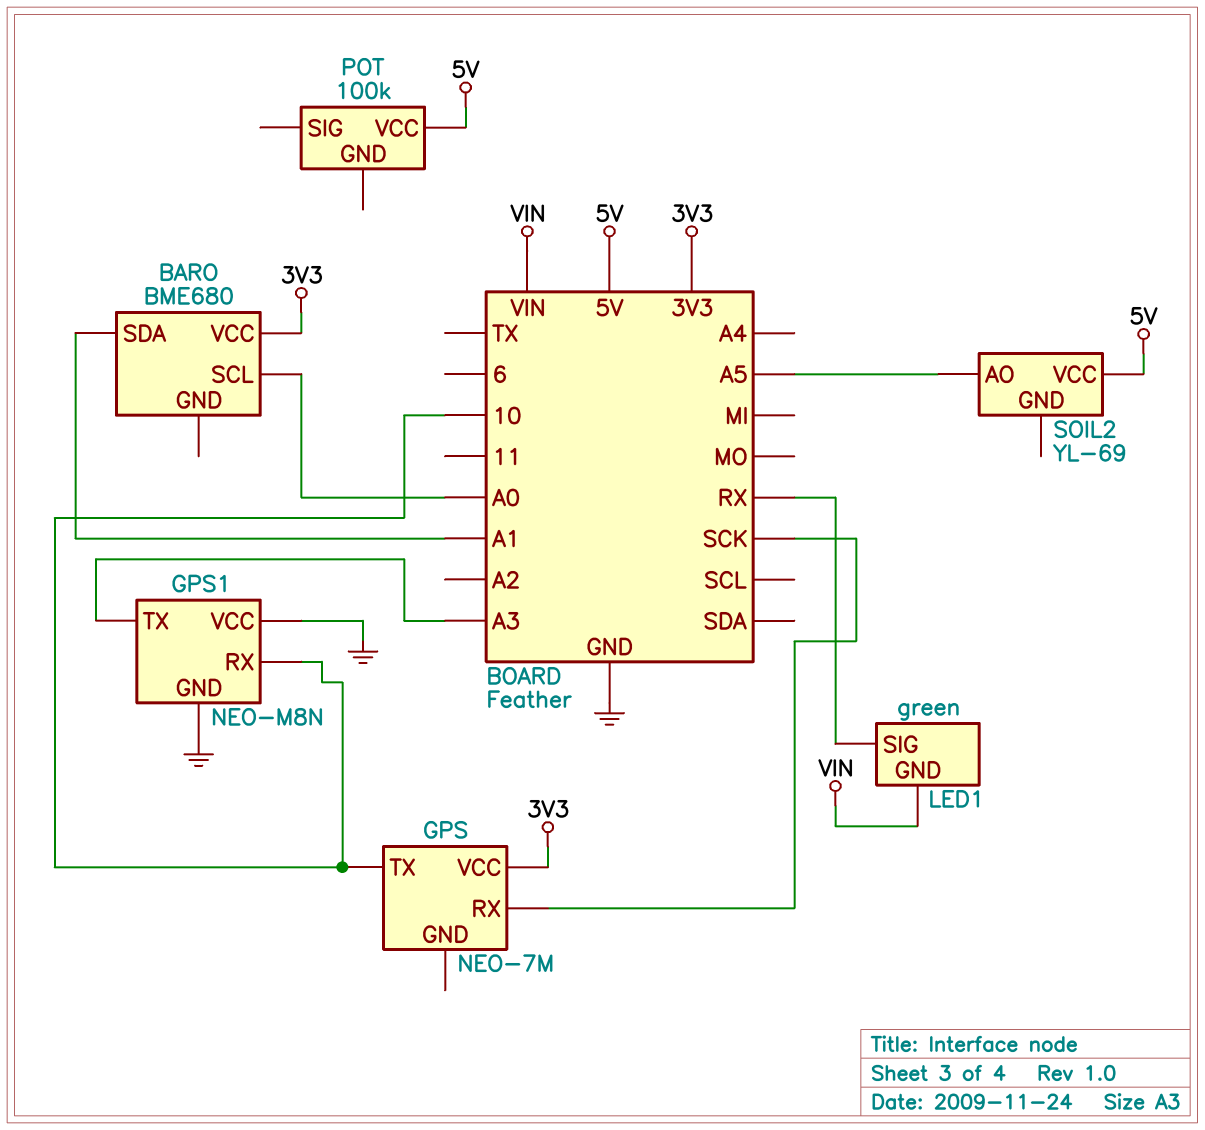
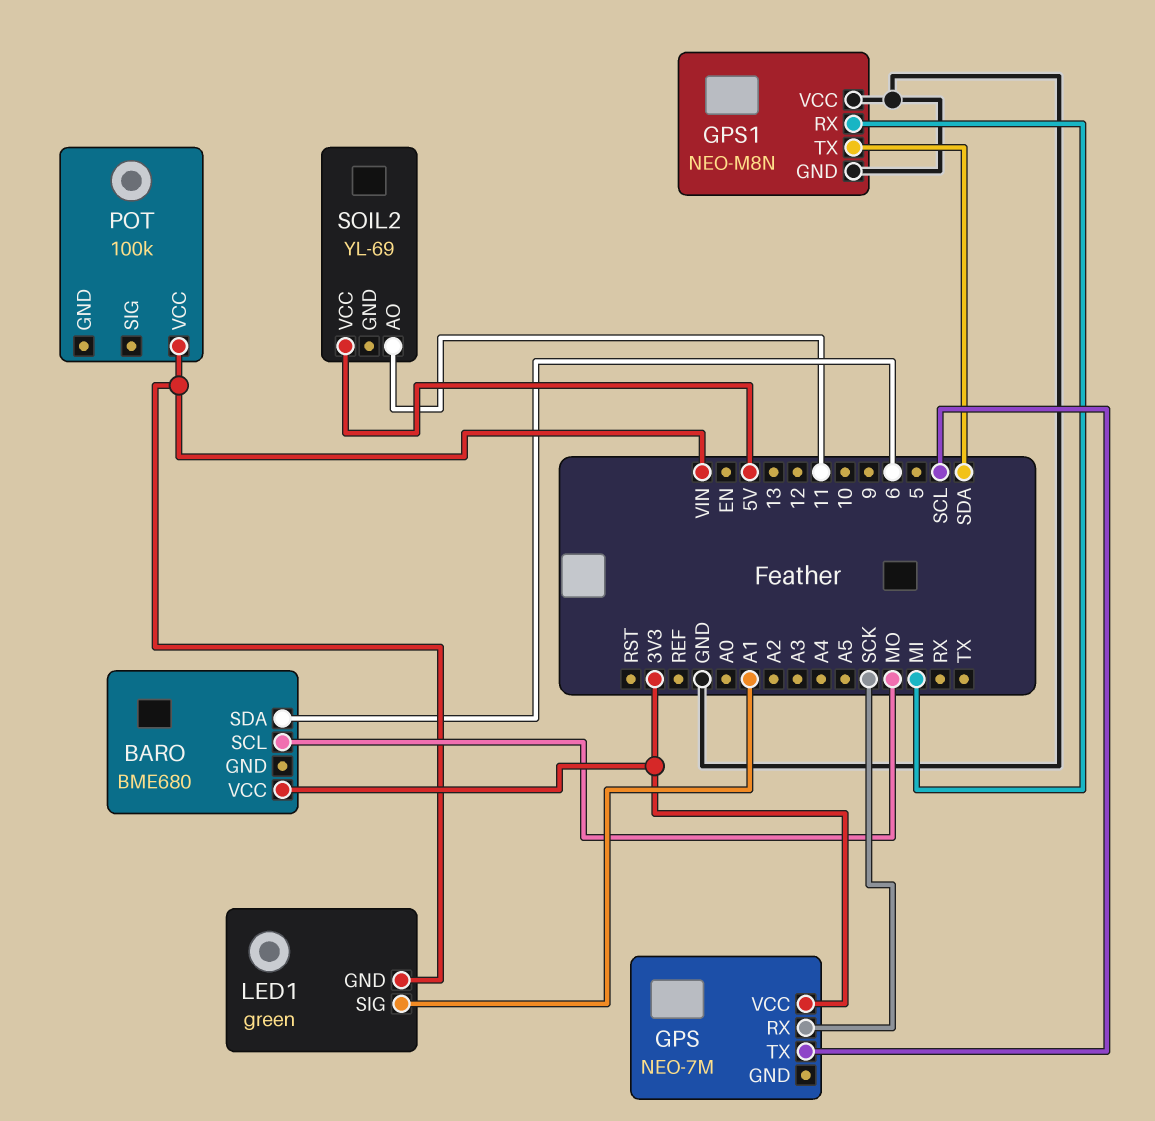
BARO pin SCL: A0 -> MO
BARO pin SDA: A1 -> 6
GPS pin TX: 10 -> SCL
GPS1 pin RX: 10 -> MI
GPS1 pin TX: A3 -> SDA
LED1 pin SIG: RX -> A1
POT pin VCC: 5V -> VIN
SOIL2 pin AO: A5 -> 11

